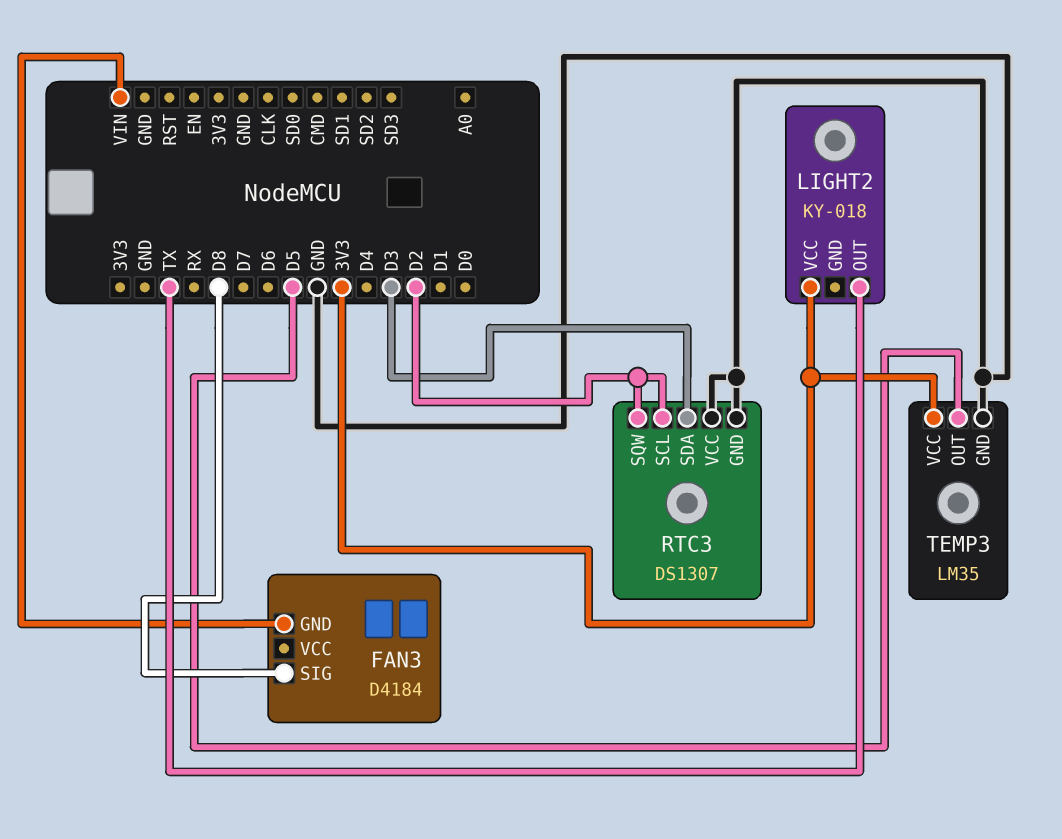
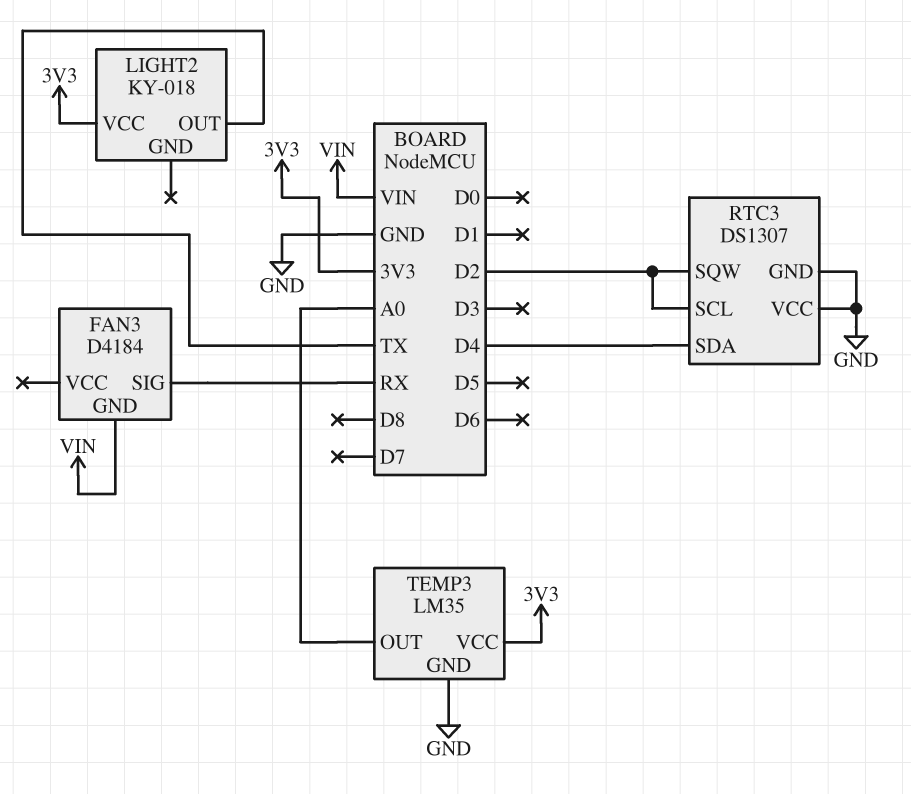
FAN3 pin SIG: D8 -> RX
RTC3 pin SDA: D3 -> D4
TEMP3 pin OUT: D5 -> A0

